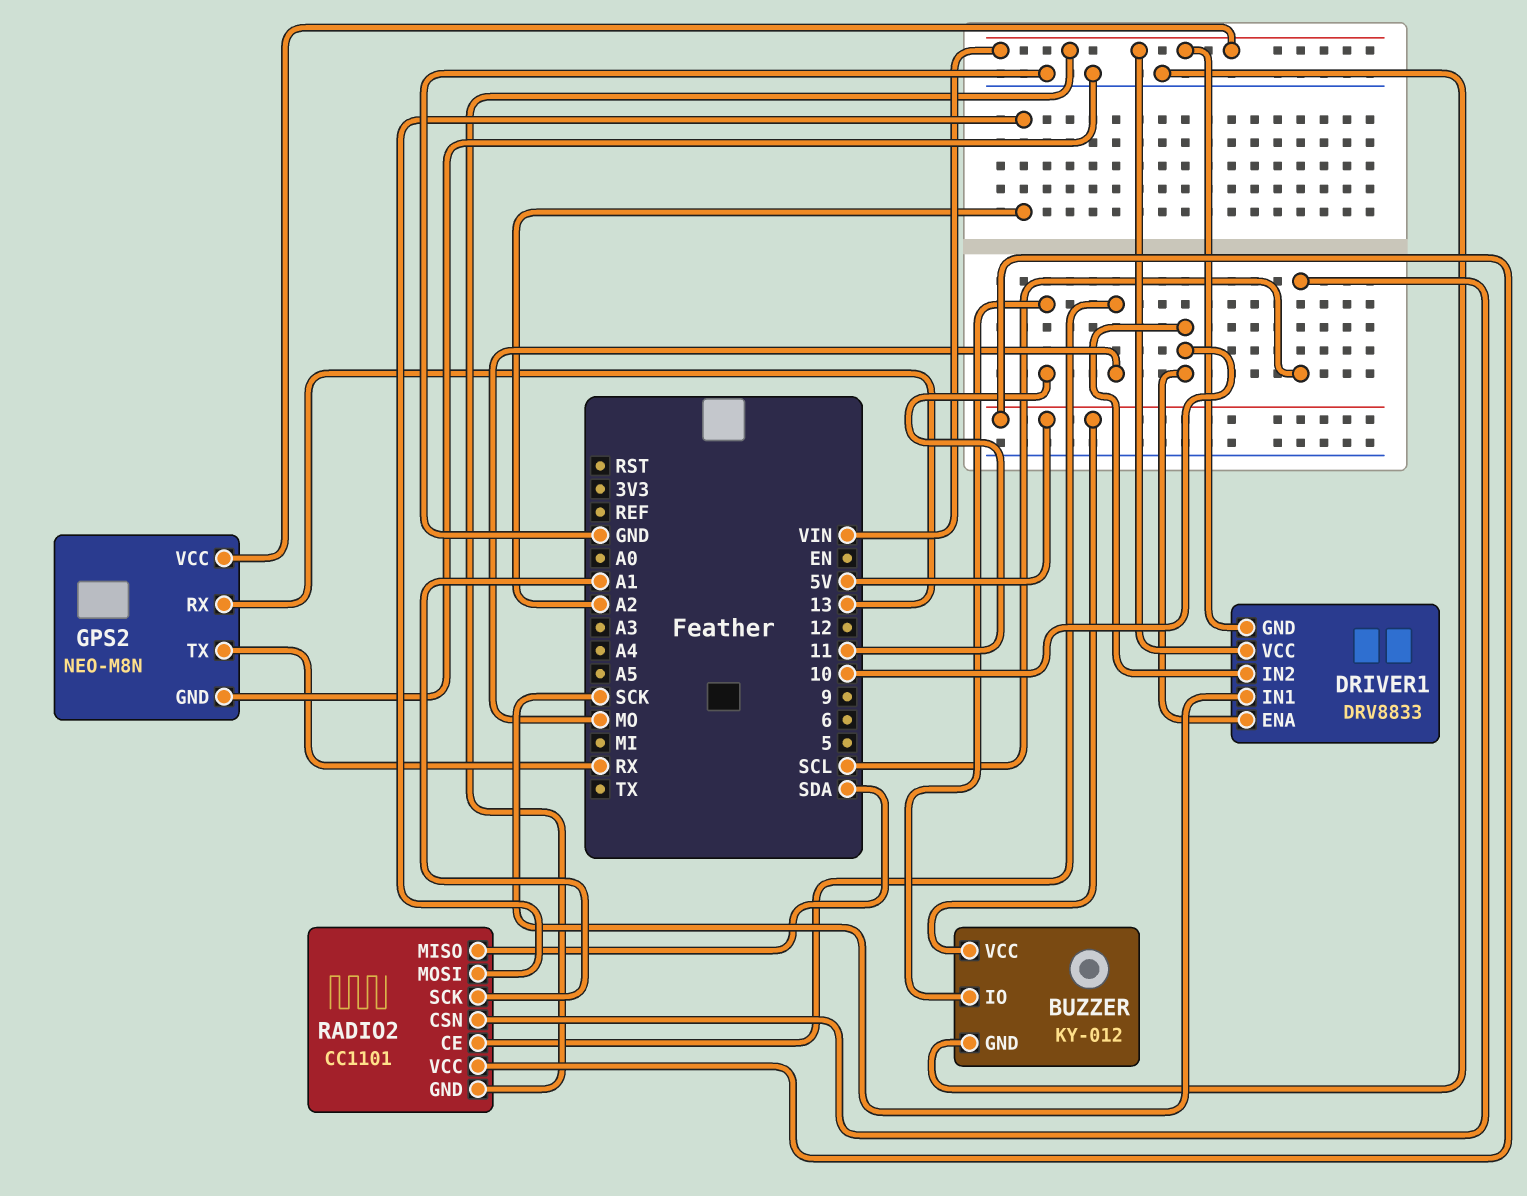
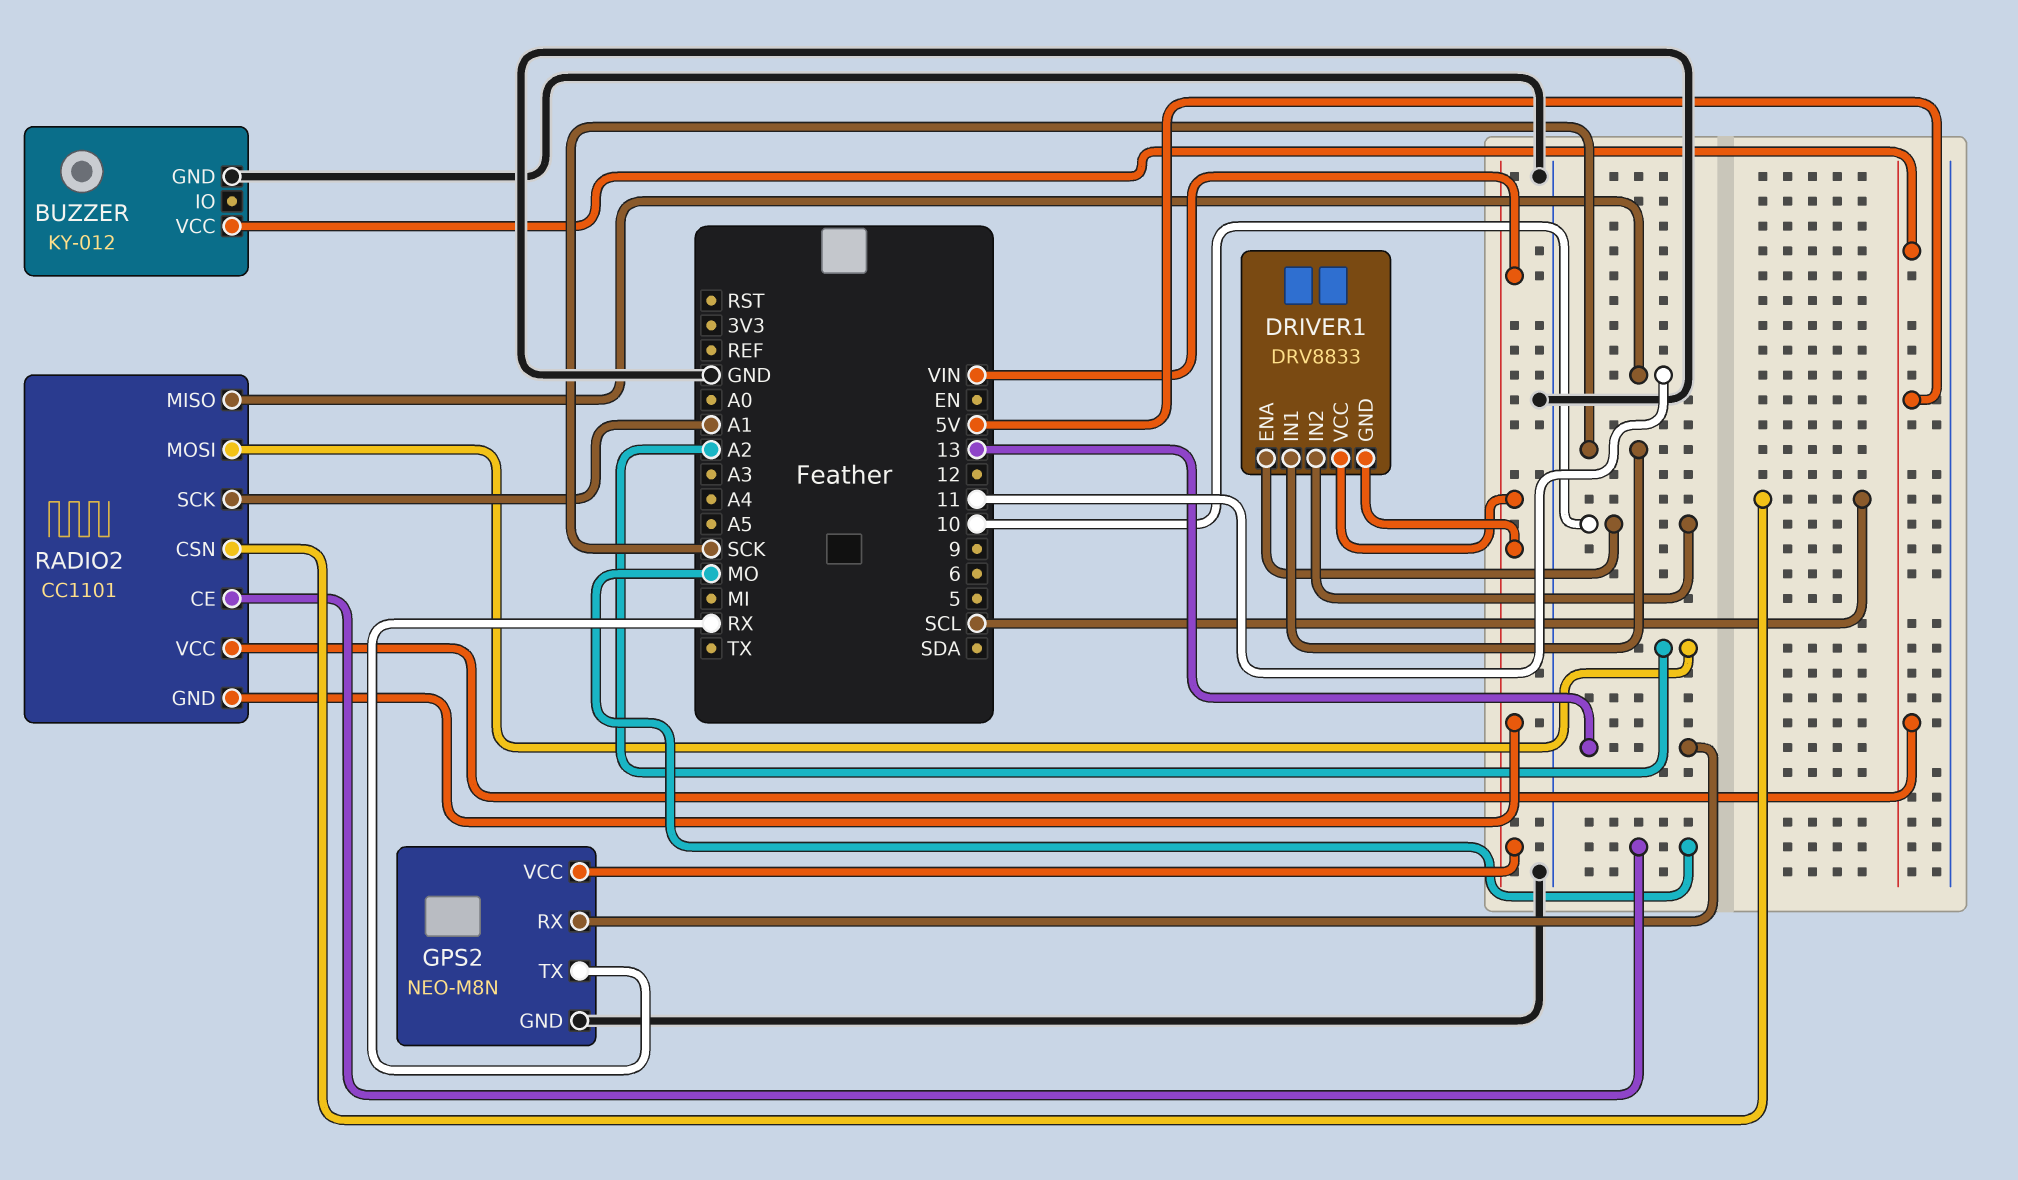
BUZZER pin IO: 11 -> none
RADIO2 pin MISO: SDA -> 11

